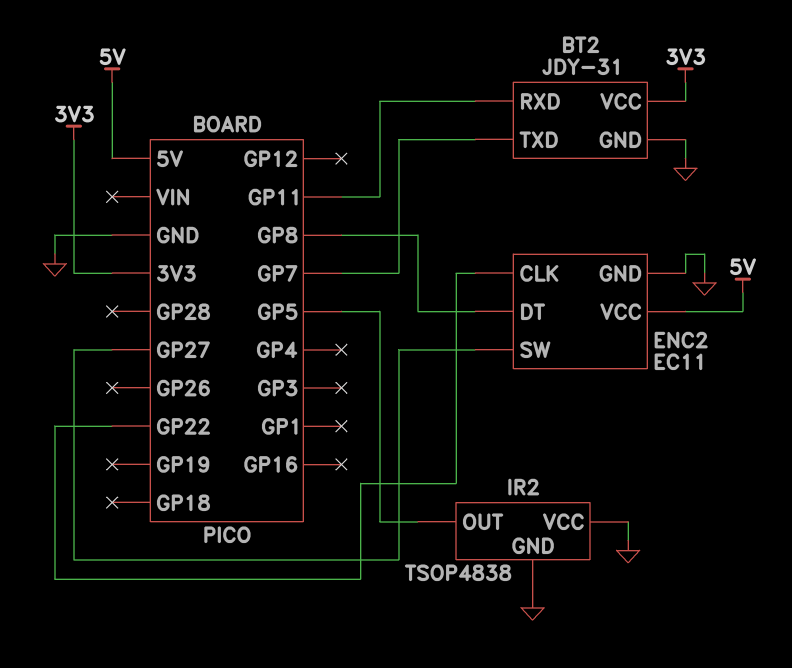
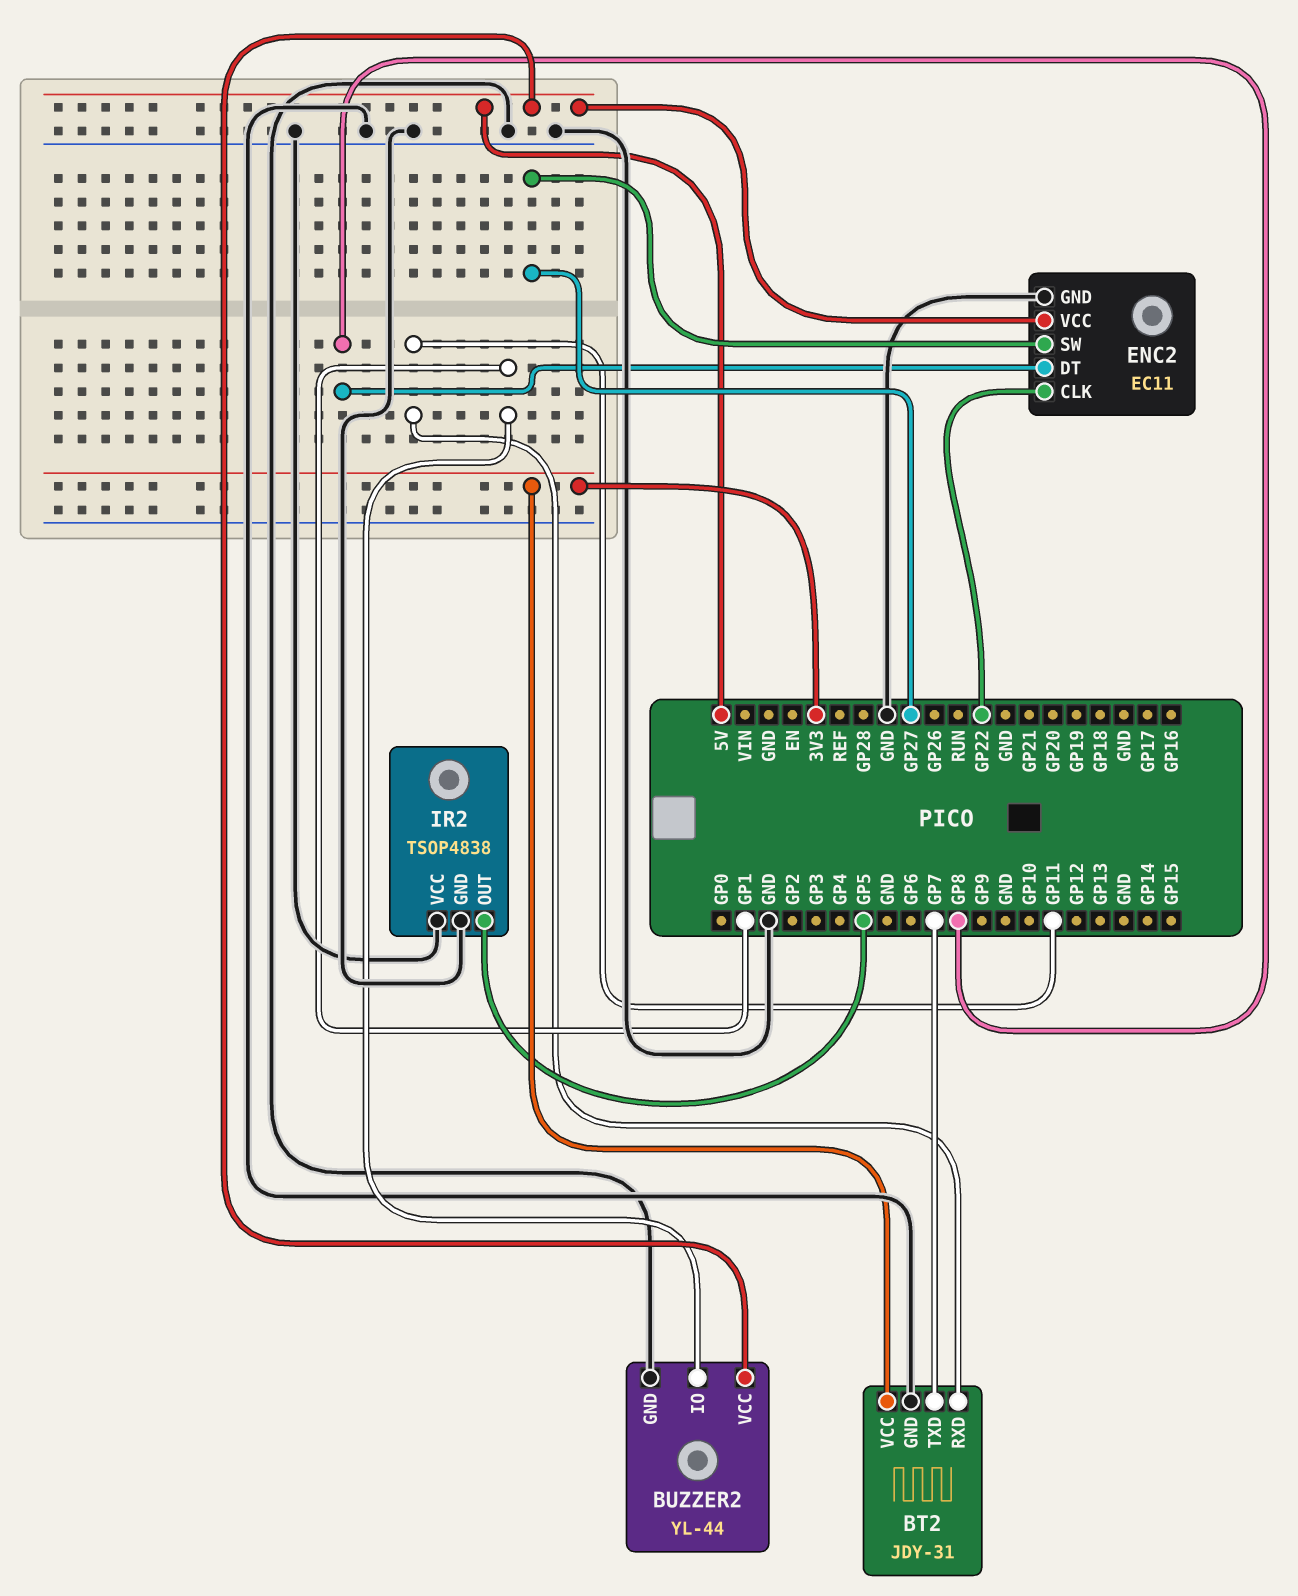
BUZZER2: none -> YL-44
BUZZER2 pin GND: none -> GND
BUZZER2 pin IO: none -> GP1
BUZZER2 pin VCC: none -> 5V

